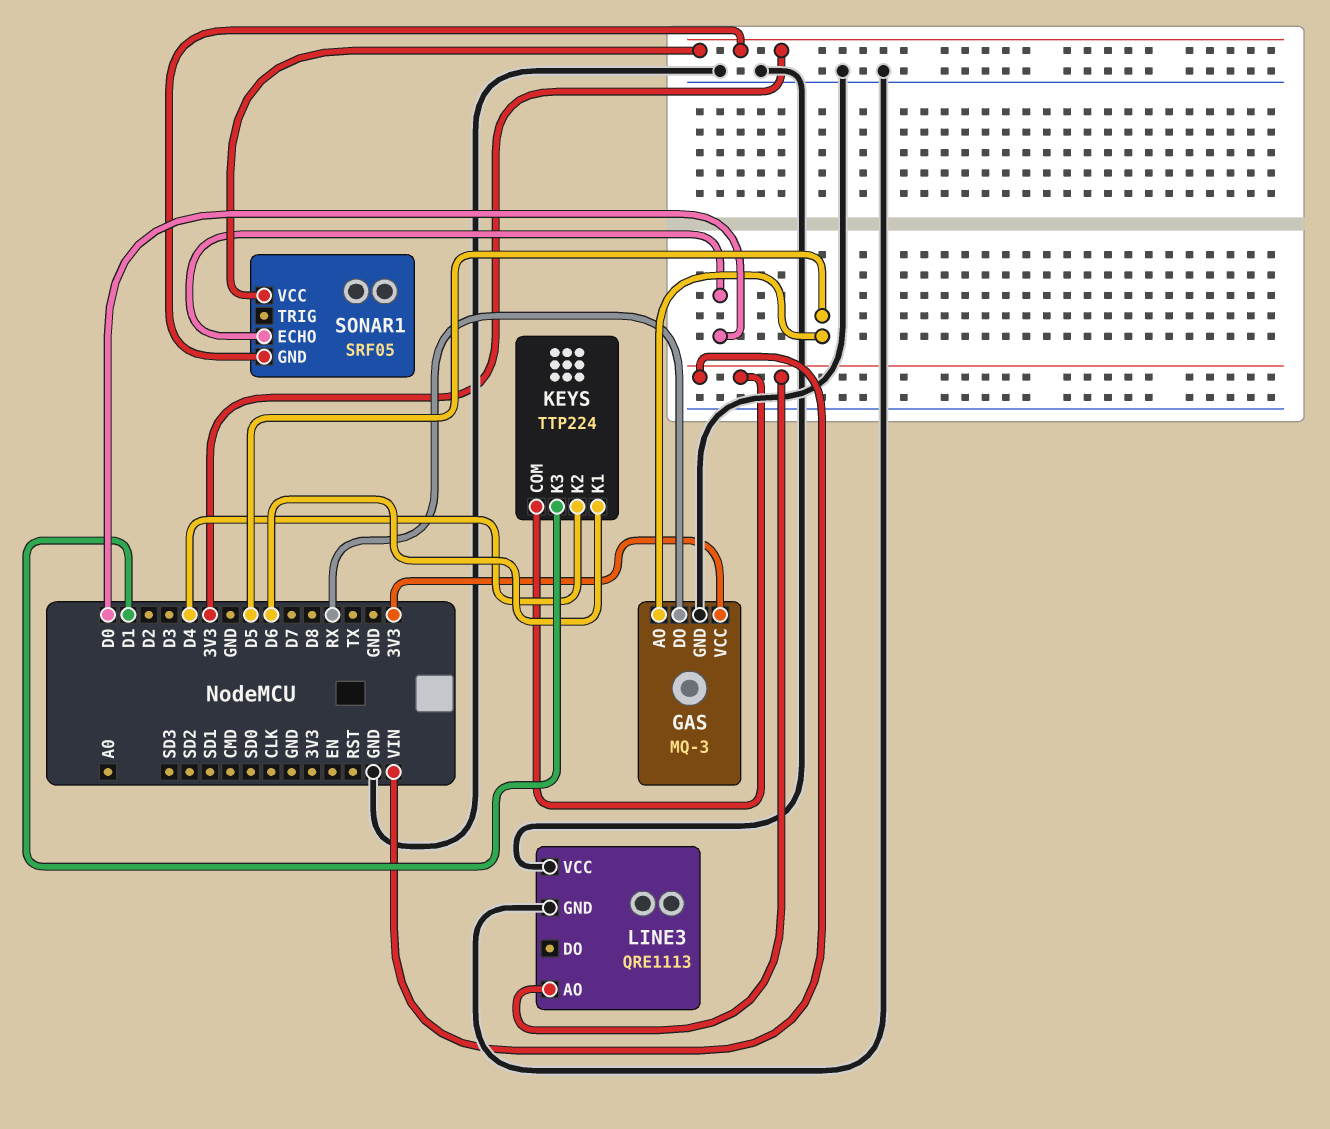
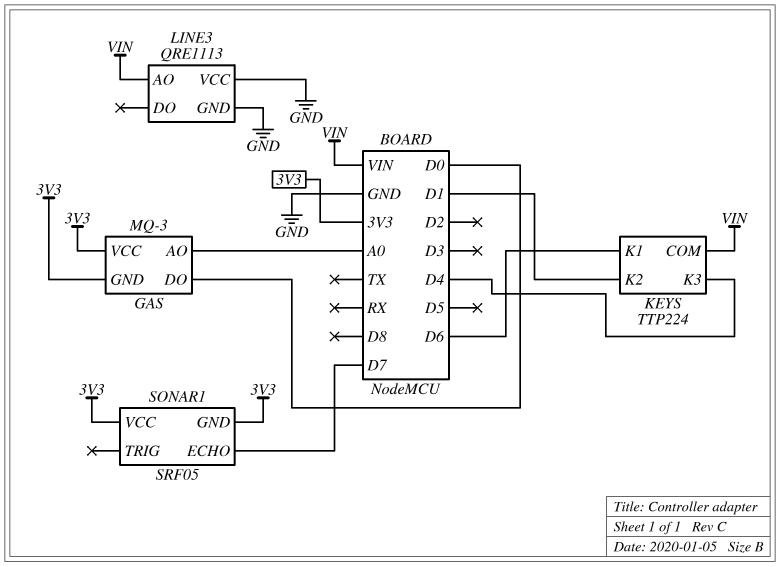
GAS pin AO: D5 -> A0
GAS pin DO: RX -> D0
GAS pin GND: GND -> 3V3
KEYS pin K2: D4 -> D1
KEYS pin K3: D1 -> D4
SONAR1 pin ECHO: D0 -> D7

